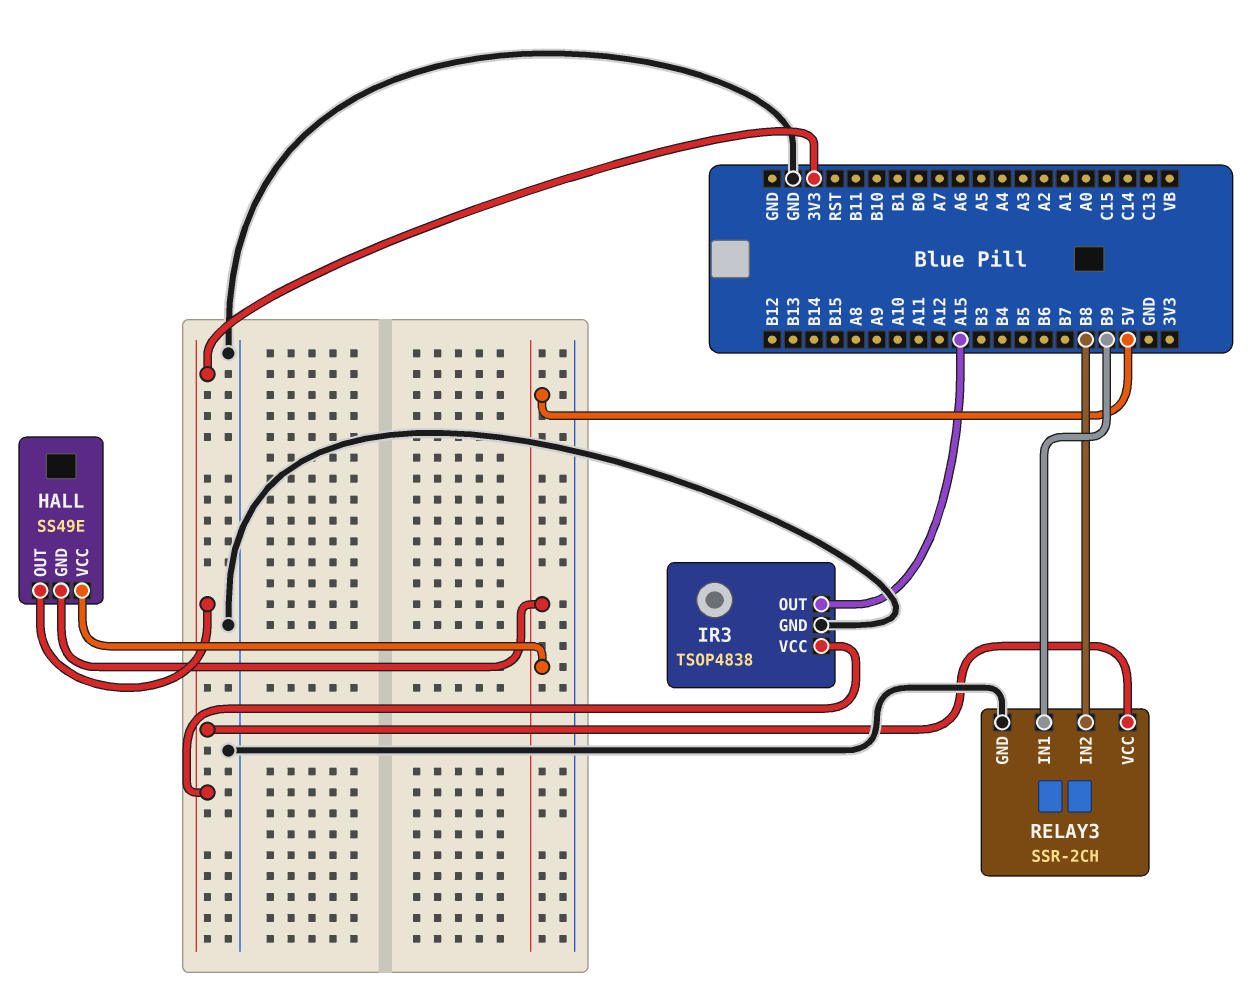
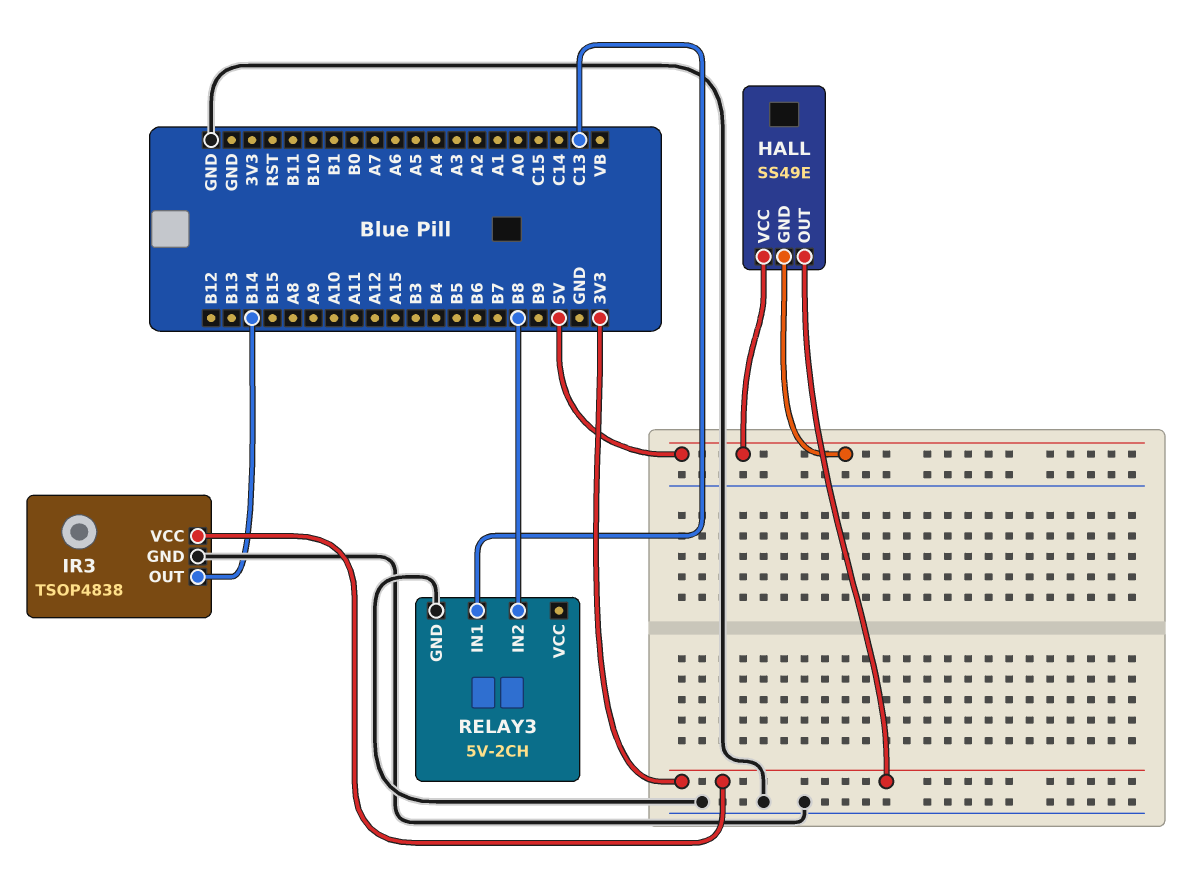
IR3 pin OUT: A15 -> B14
RELAY3: SSR-2CH -> 5V-2CH
RELAY3 pin IN1: B9 -> C13
RELAY3 pin VCC: 3V3 -> none

